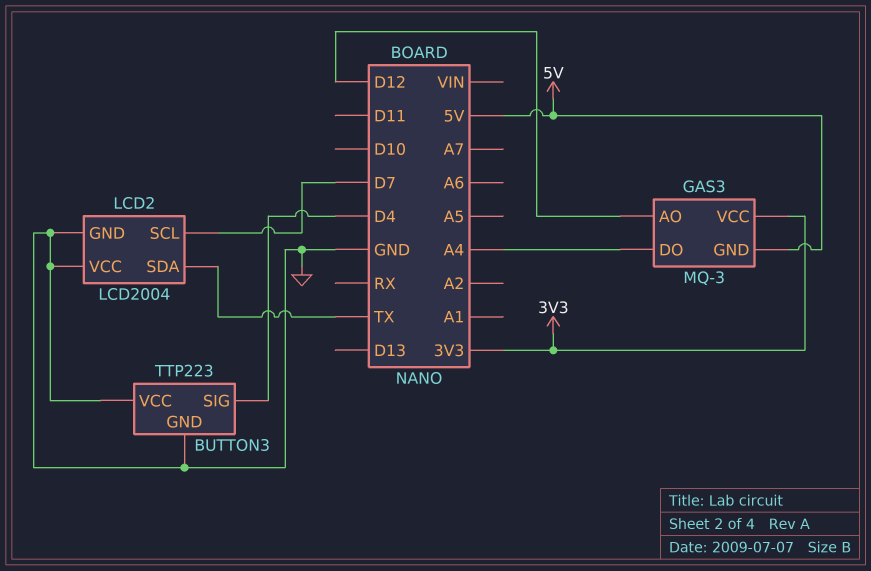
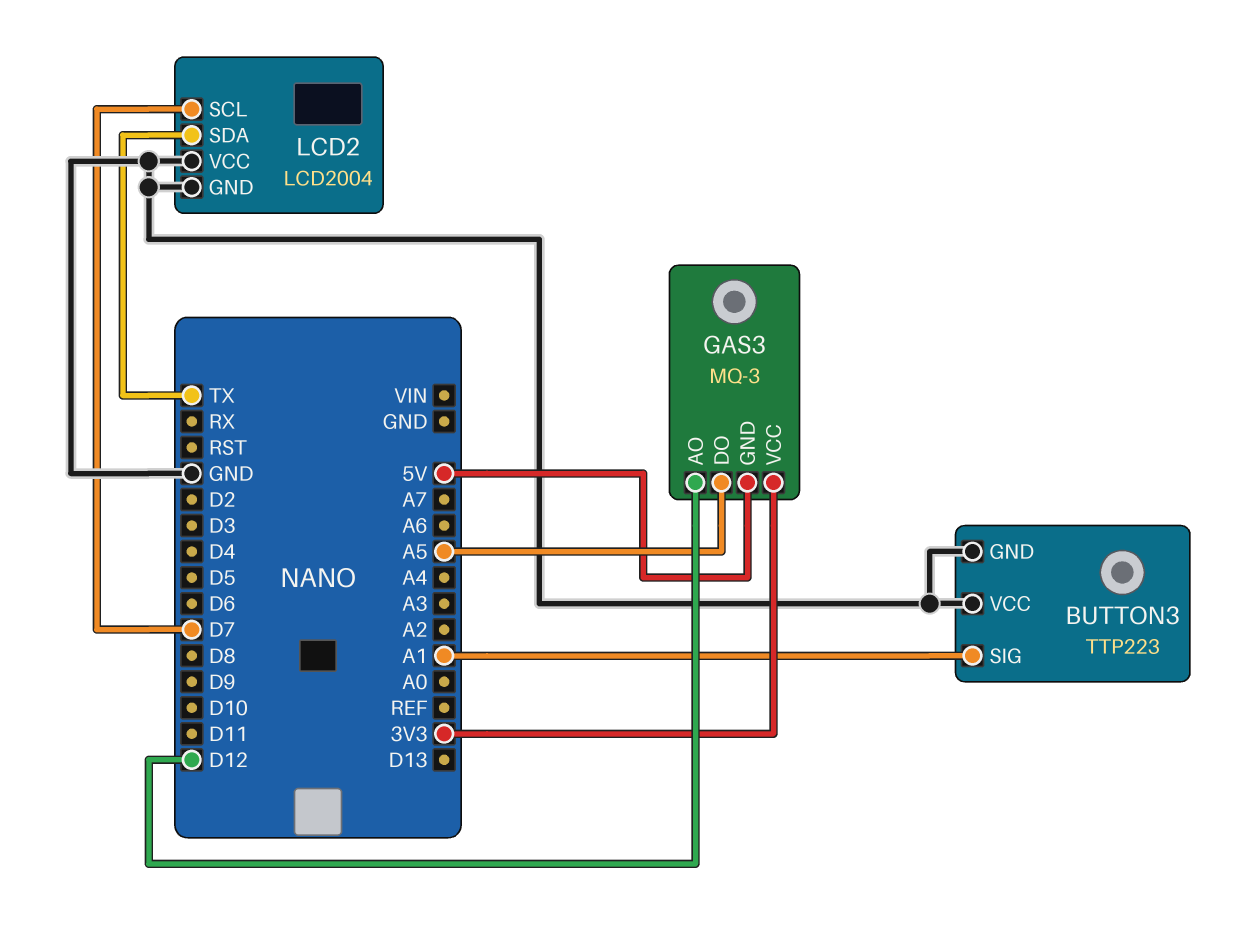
BUTTON3 pin SIG: D4 -> A1
GAS3 pin DO: A4 -> A5

